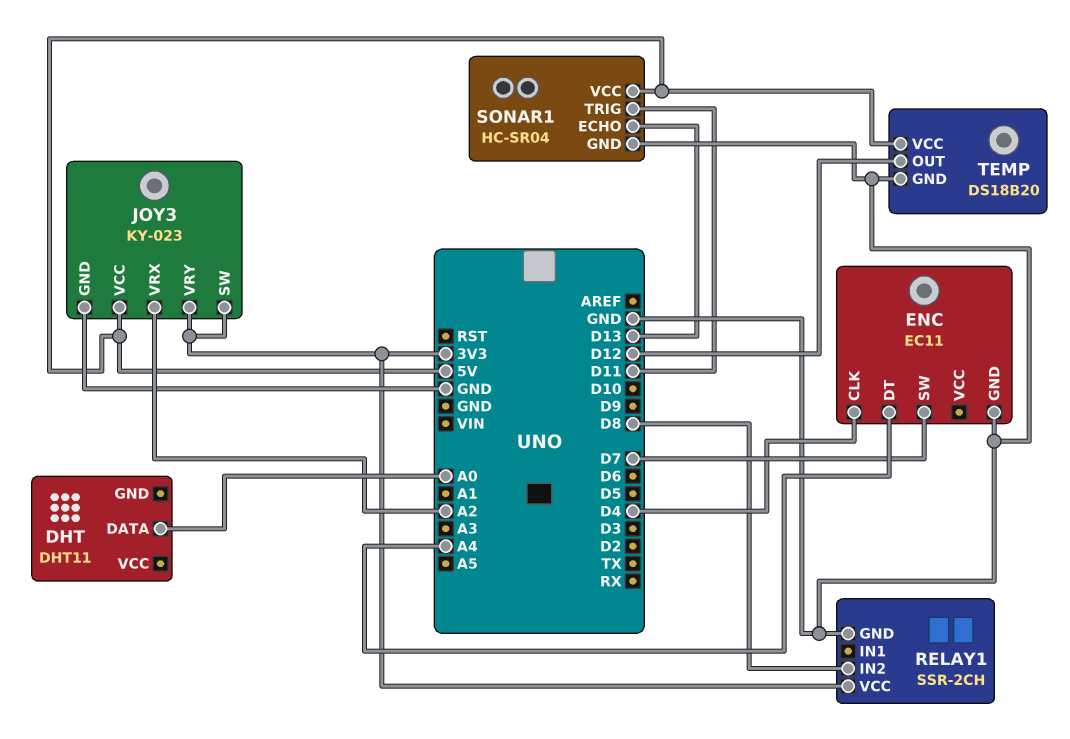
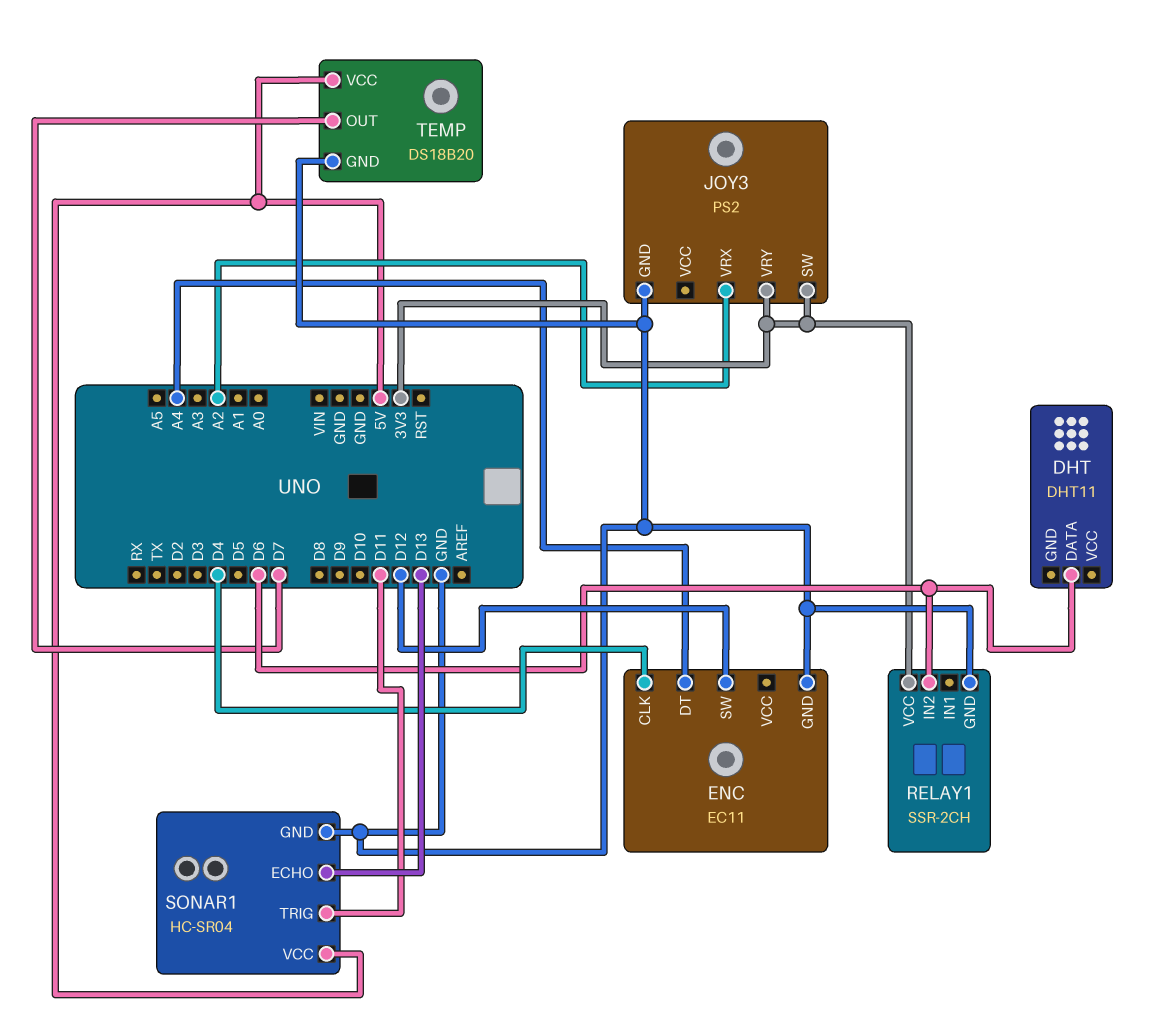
DHT pin DATA: A0 -> D6
ENC pin SW: D7 -> D12
JOY3: KY-023 -> PS2
JOY3 pin VCC: 5V -> none
RELAY1 pin IN2: D8 -> D6
TEMP pin OUT: D12 -> D7

